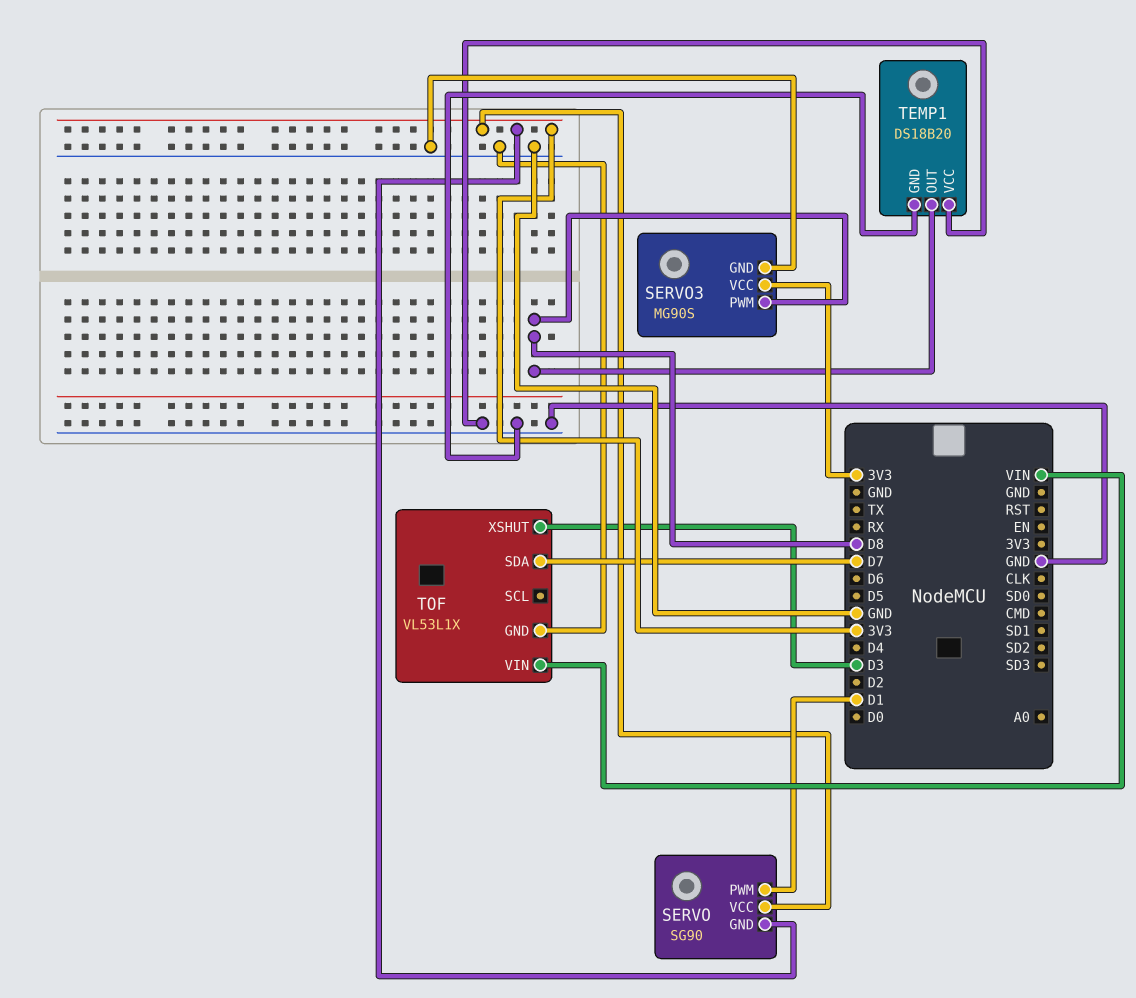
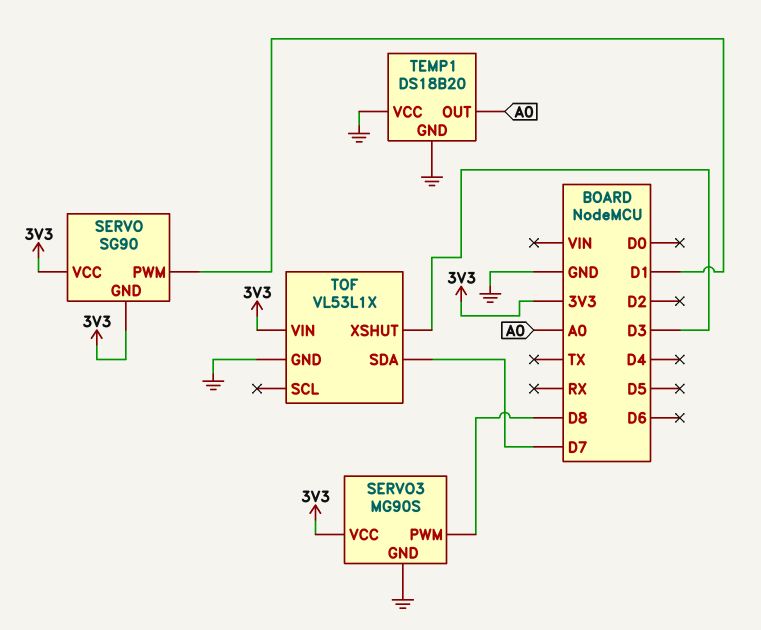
TEMP1 pin OUT: D8 -> A0
TOF pin VIN: VIN -> 3V3

